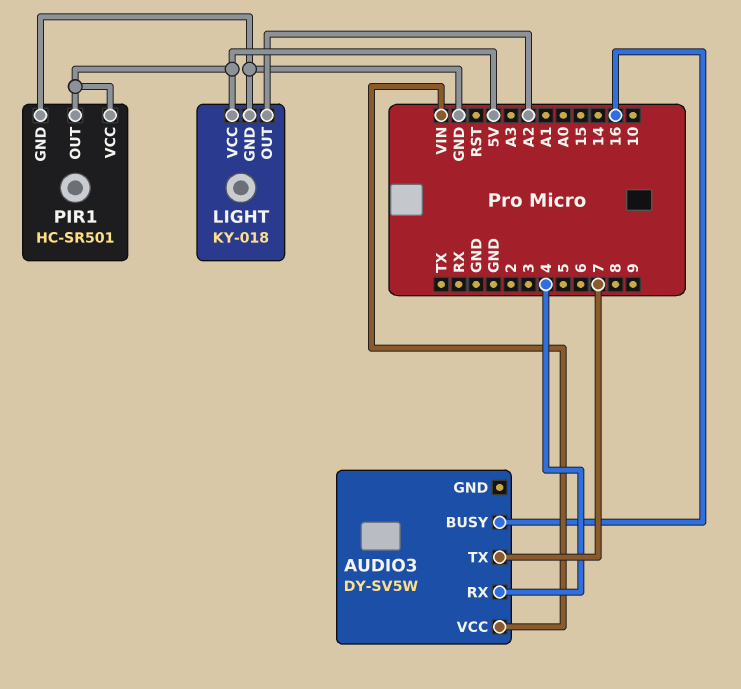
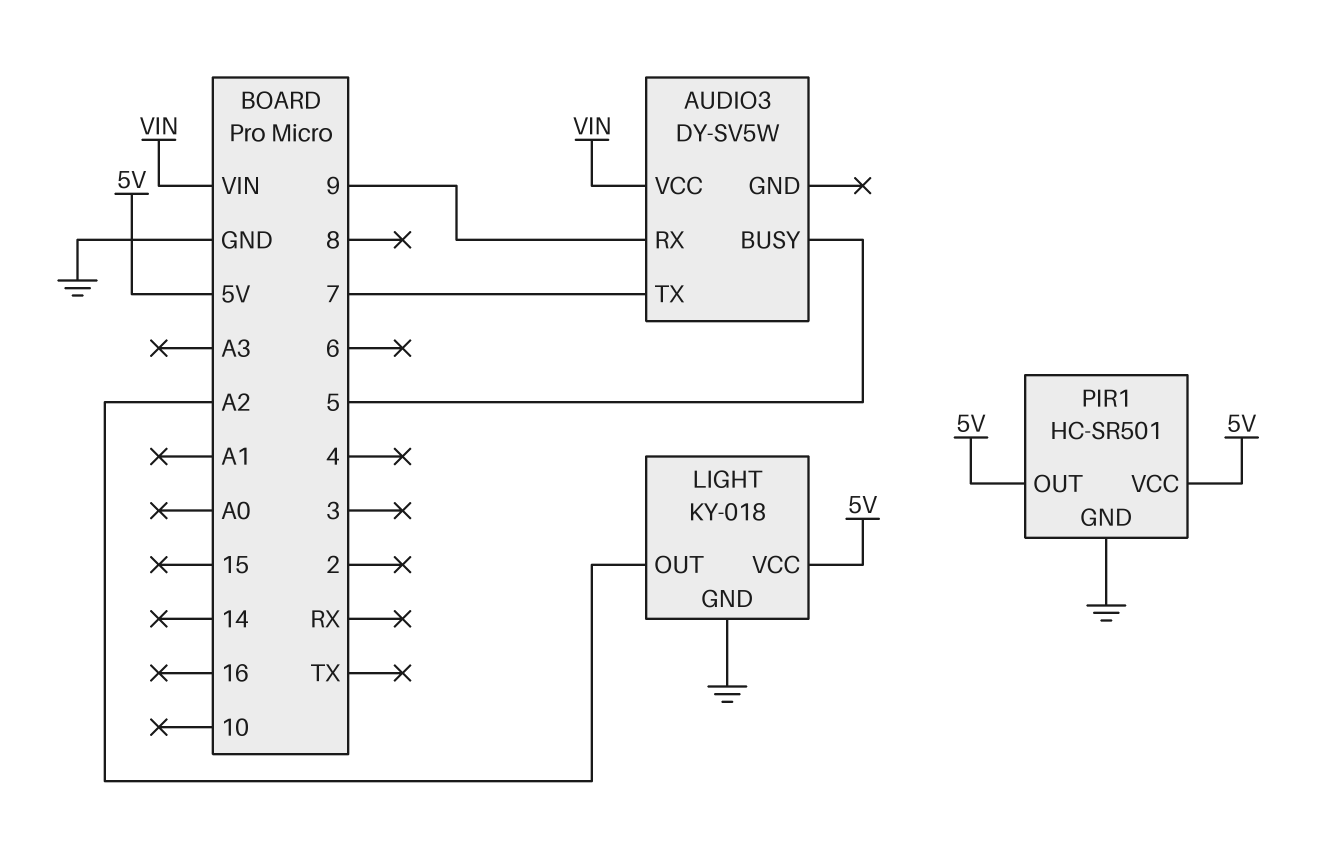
AUDIO3 pin BUSY: 16 -> 5
AUDIO3 pin RX: 4 -> 9

